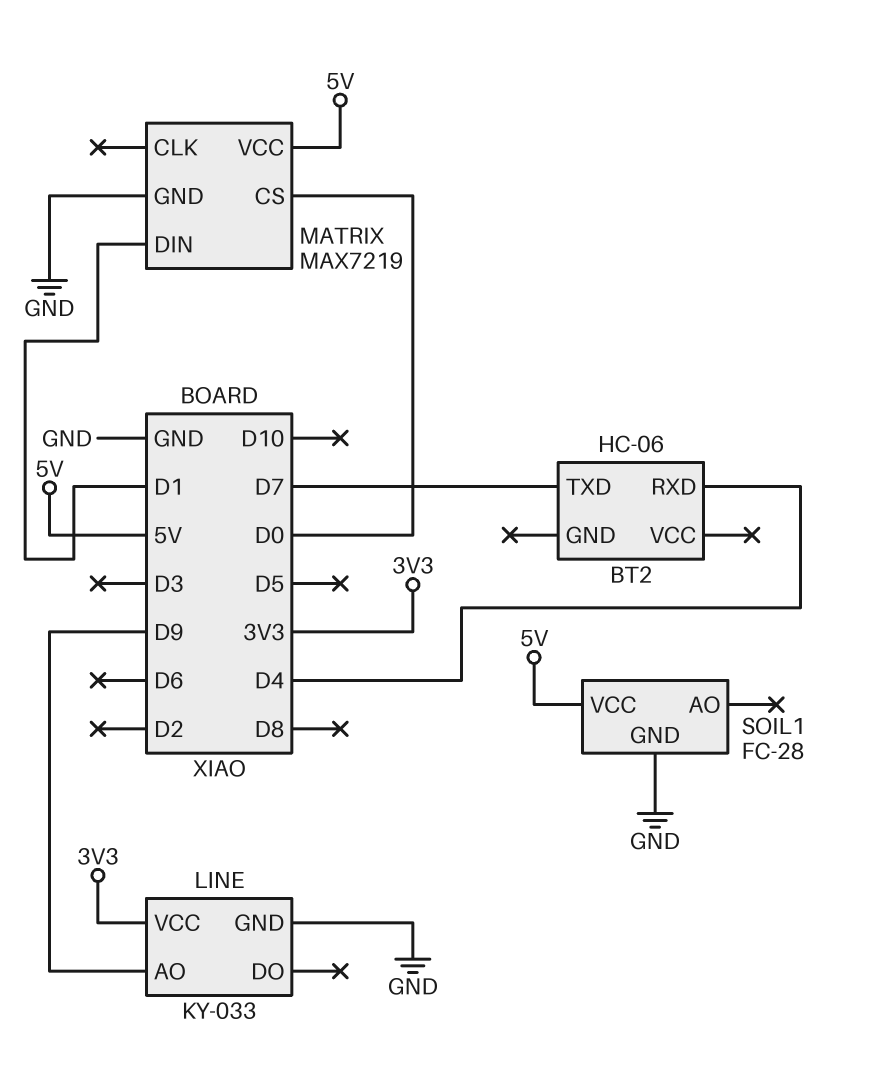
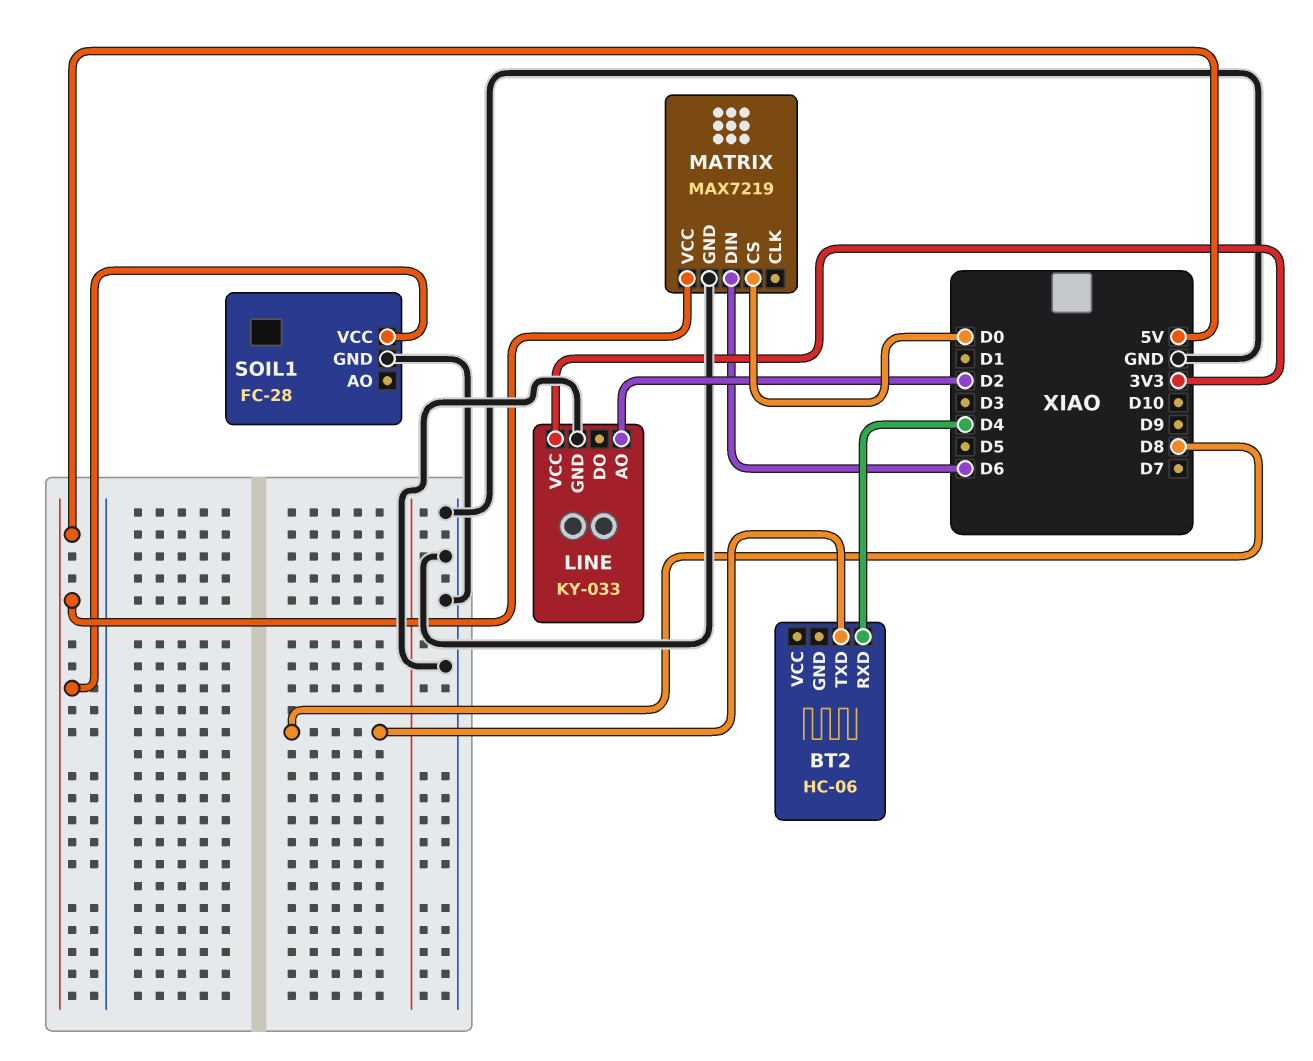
BT2 pin TXD: D7 -> D8
LINE pin AO: D9 -> D2
MATRIX pin DIN: D1 -> D6

